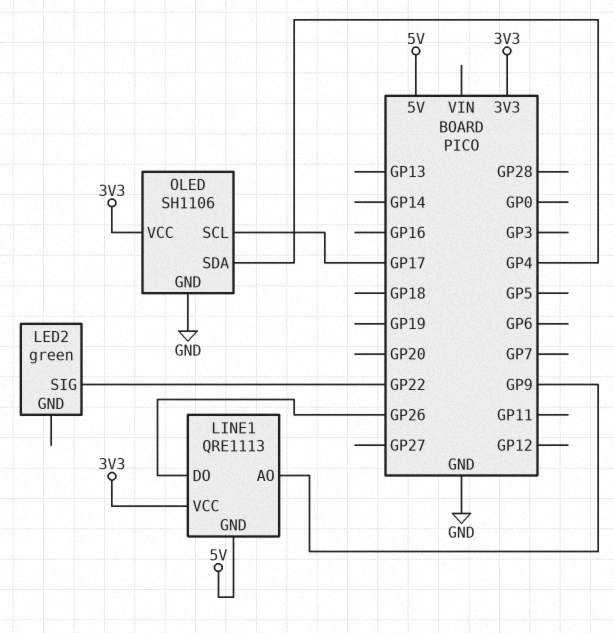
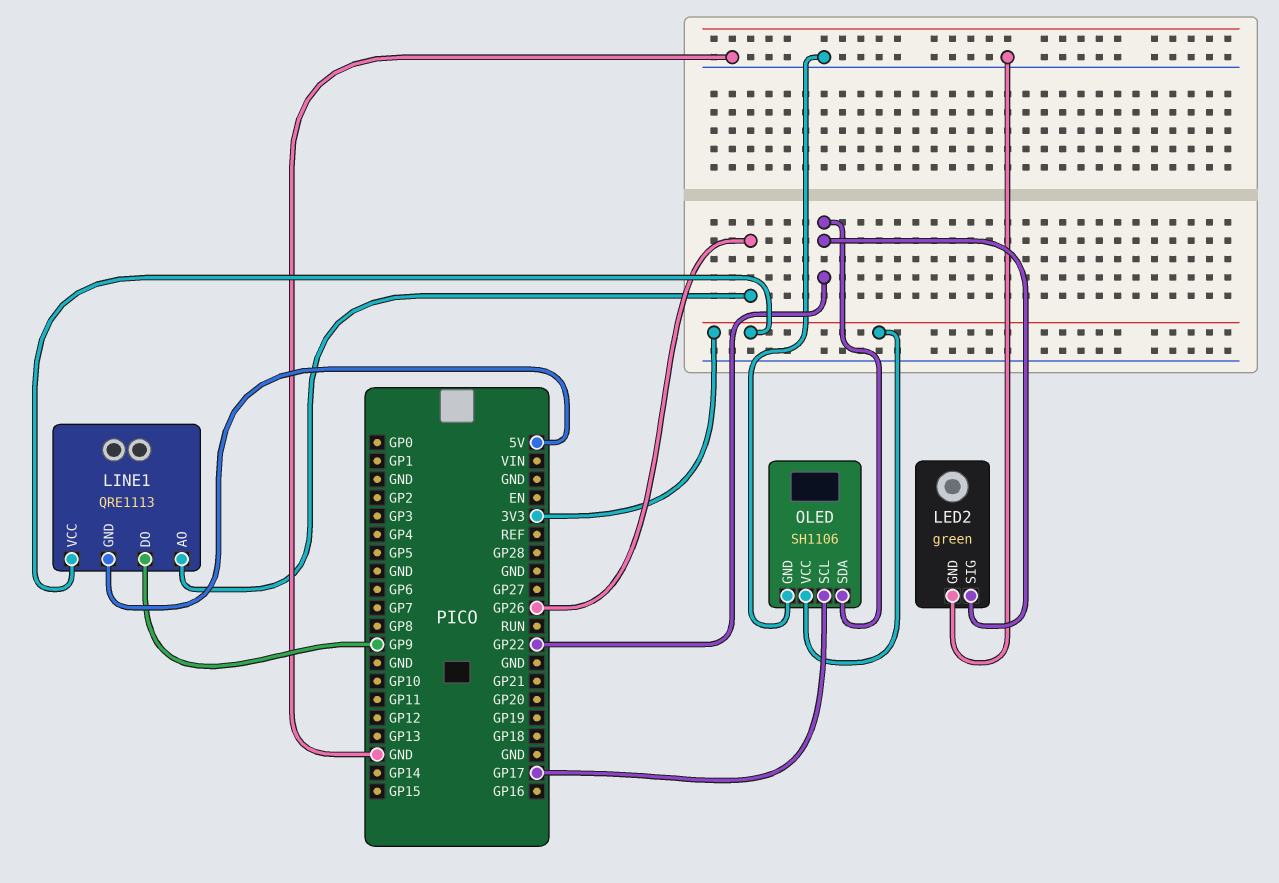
LED2 pin GND: none -> GND
LINE1 pin AO: GP9 -> GP26
LINE1 pin DO: GP26 -> GP9
OLED pin SDA: GP4 -> GP22

